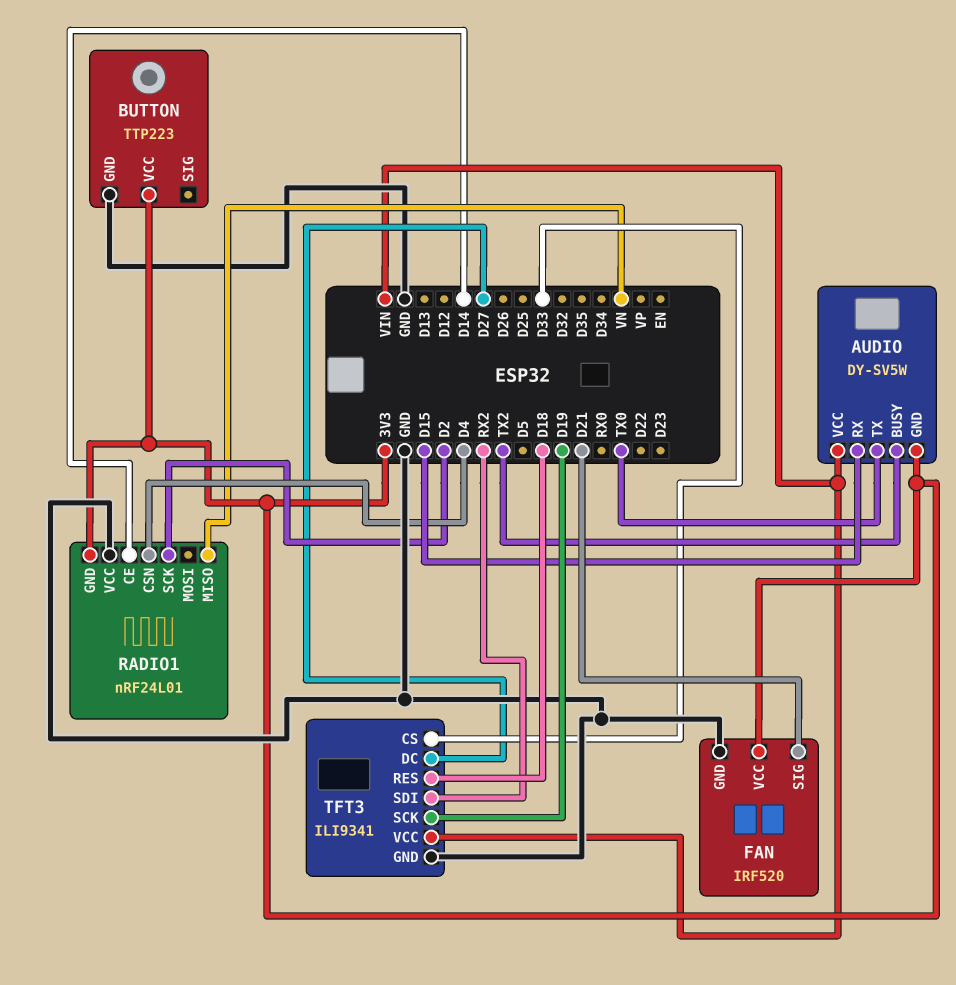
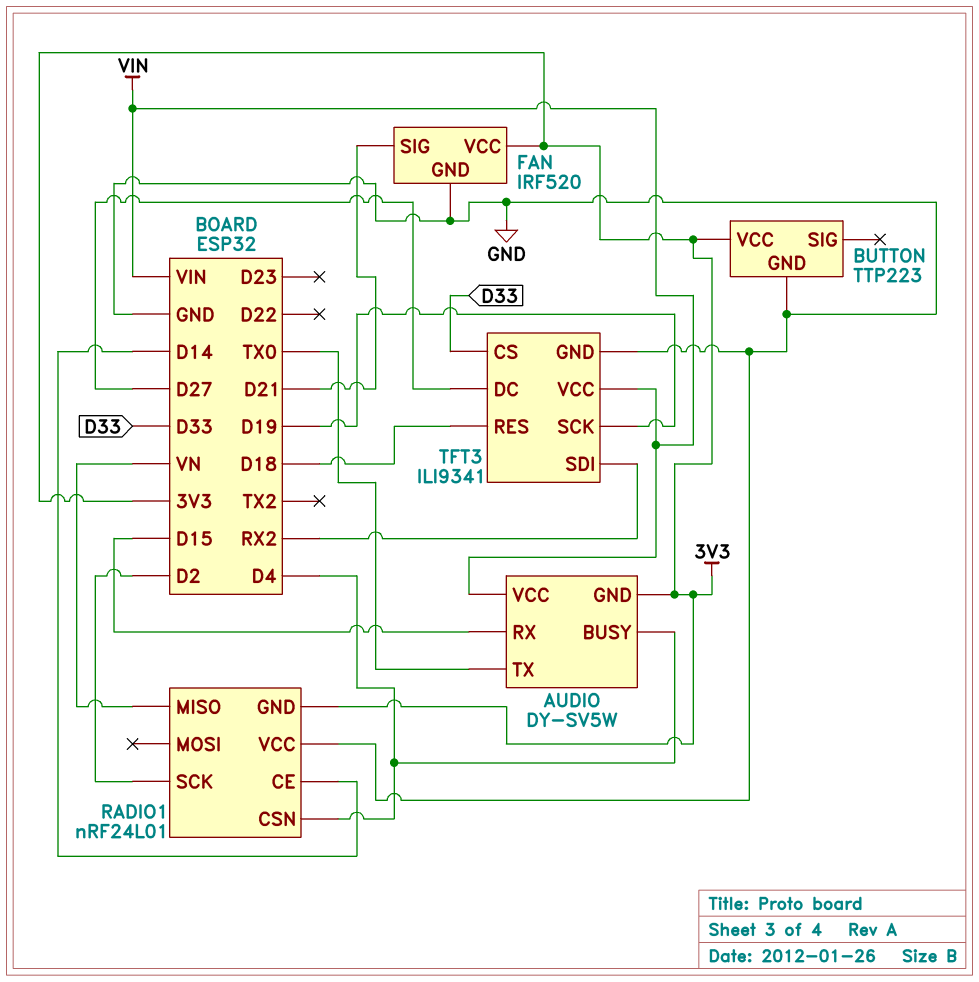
AUDIO pin BUSY: TX2 -> D4

